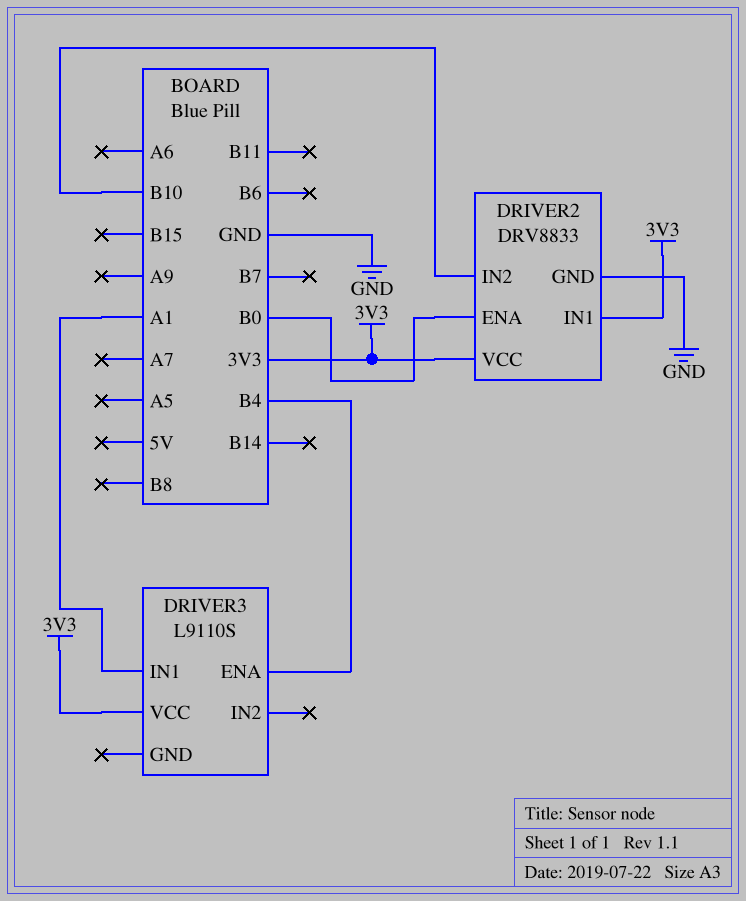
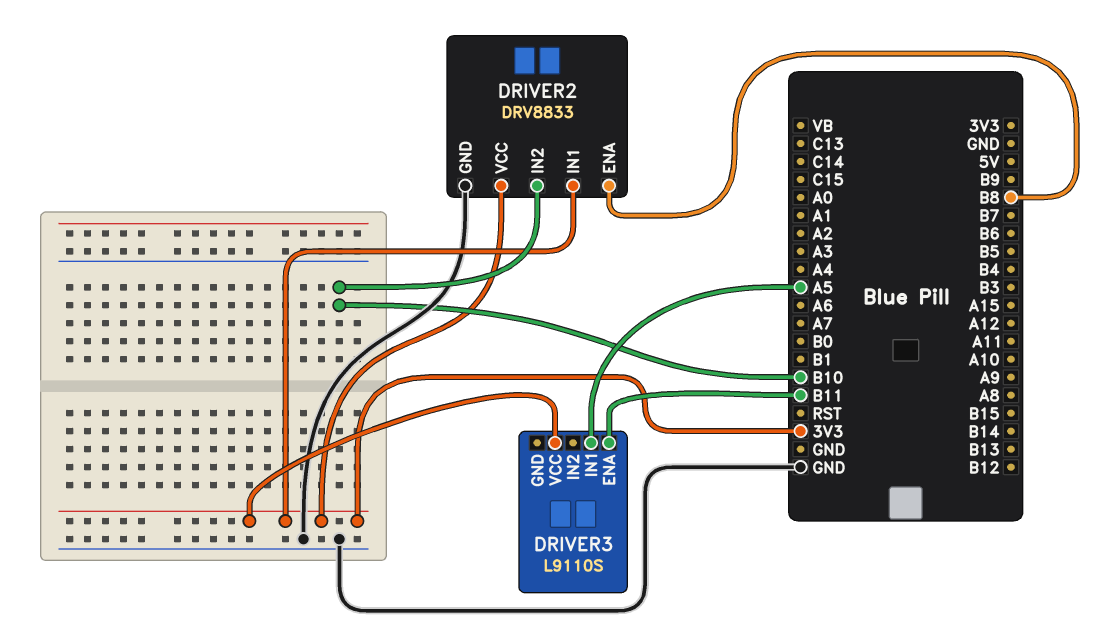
DRIVER2 pin ENA: B0 -> B8
DRIVER3 pin ENA: B4 -> B11
DRIVER3 pin IN1: A1 -> A5

